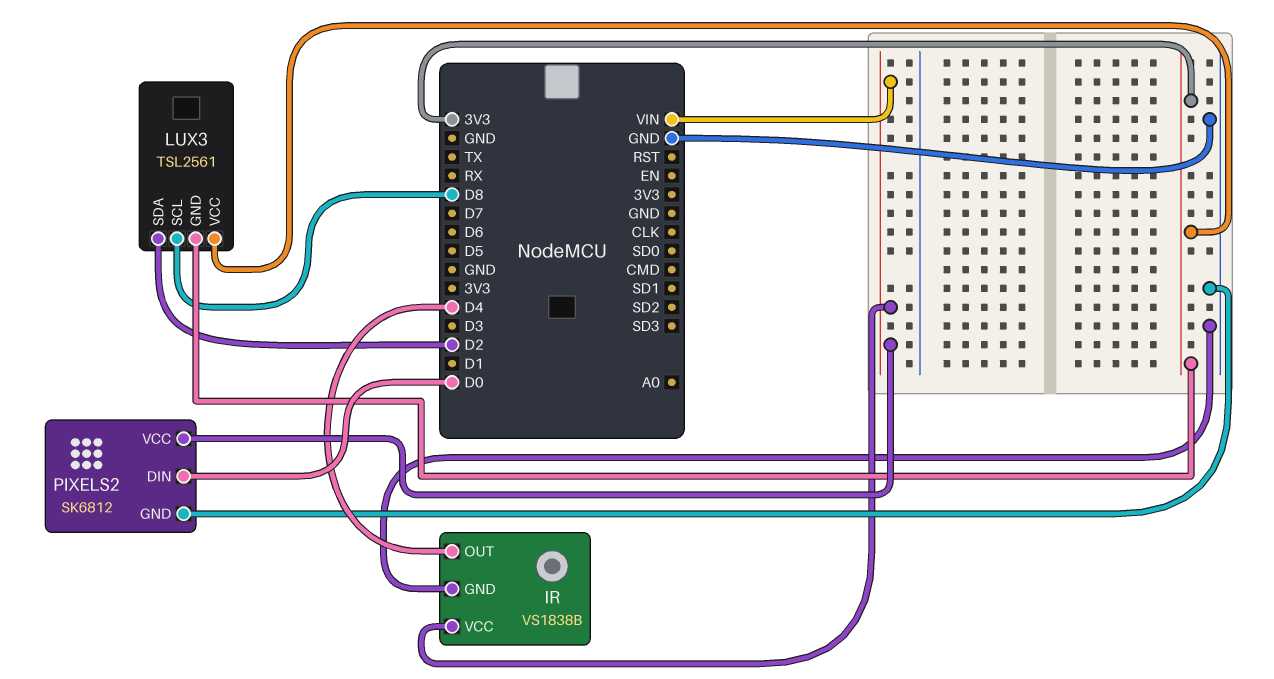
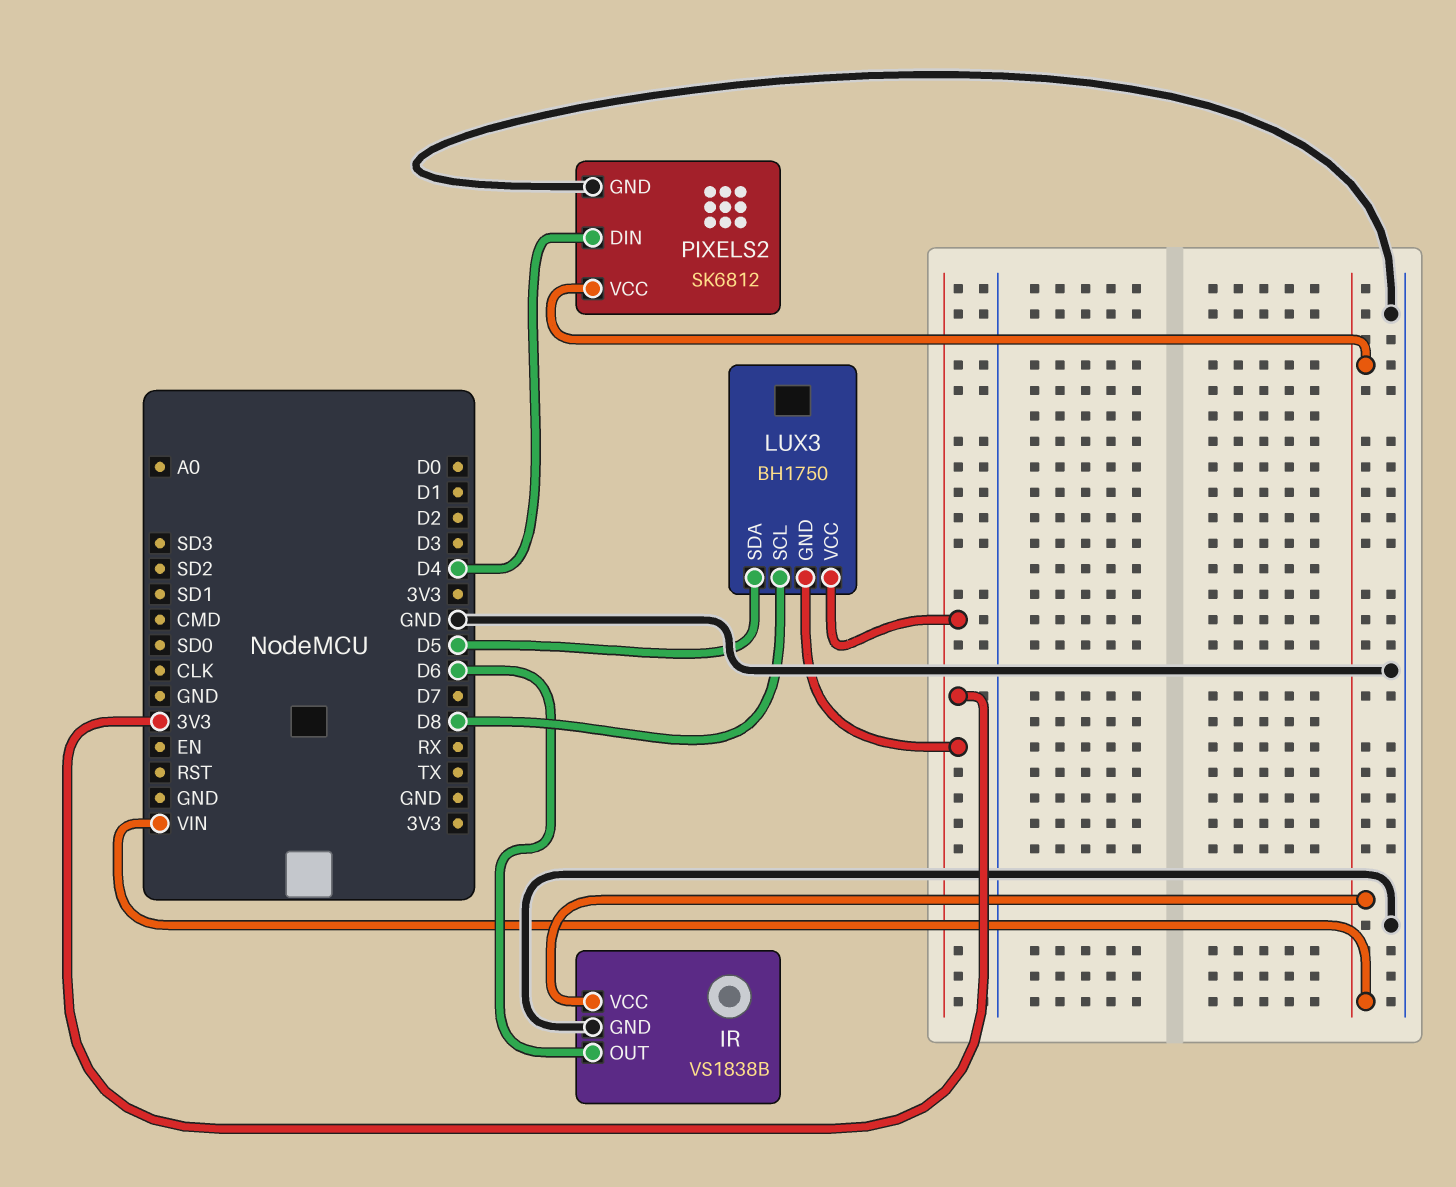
IR pin OUT: D4 -> D6
LUX3: TSL2561 -> BH1750
LUX3 pin SDA: D2 -> D5
PIXELS2 pin DIN: D0 -> D4

